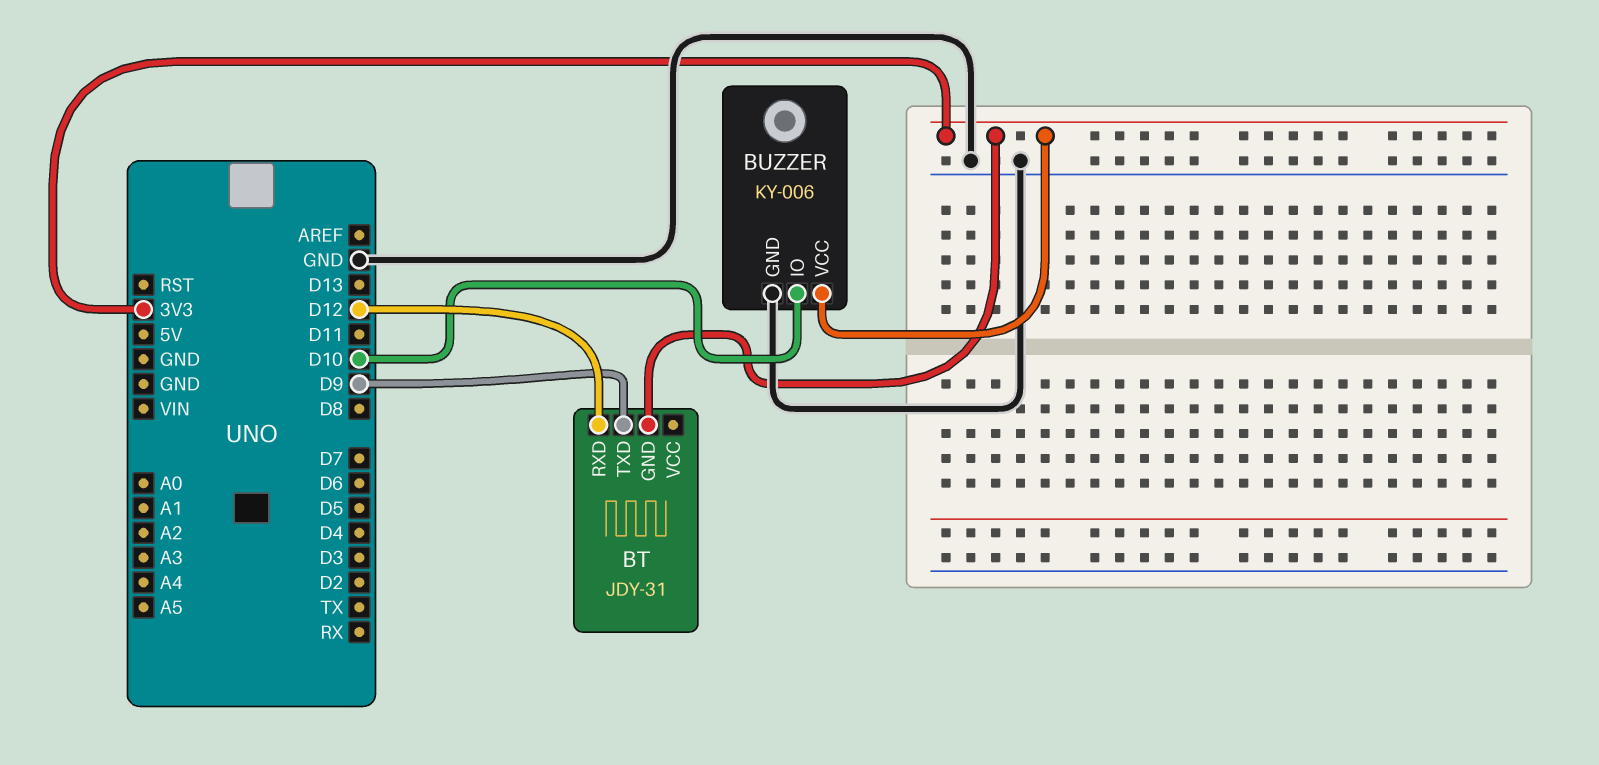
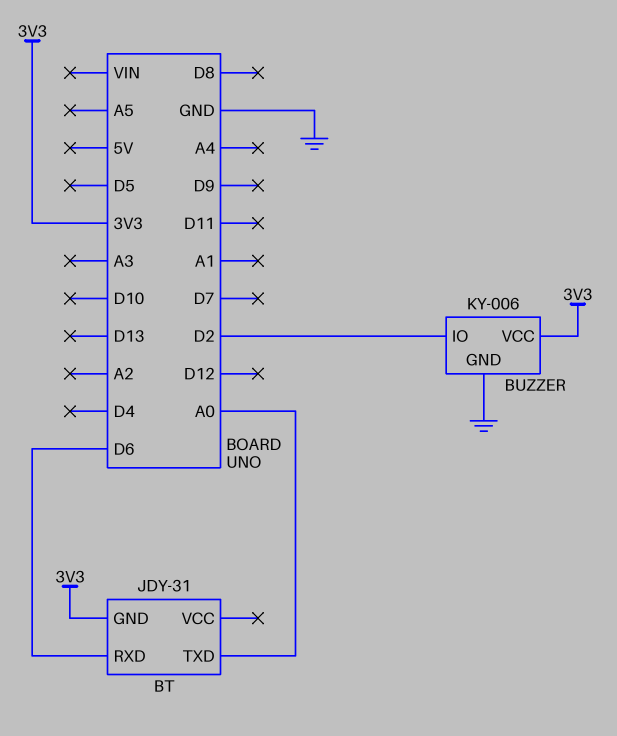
BT pin RXD: D12 -> D6
BT pin TXD: D9 -> A0
BUZZER pin IO: D10 -> D2

